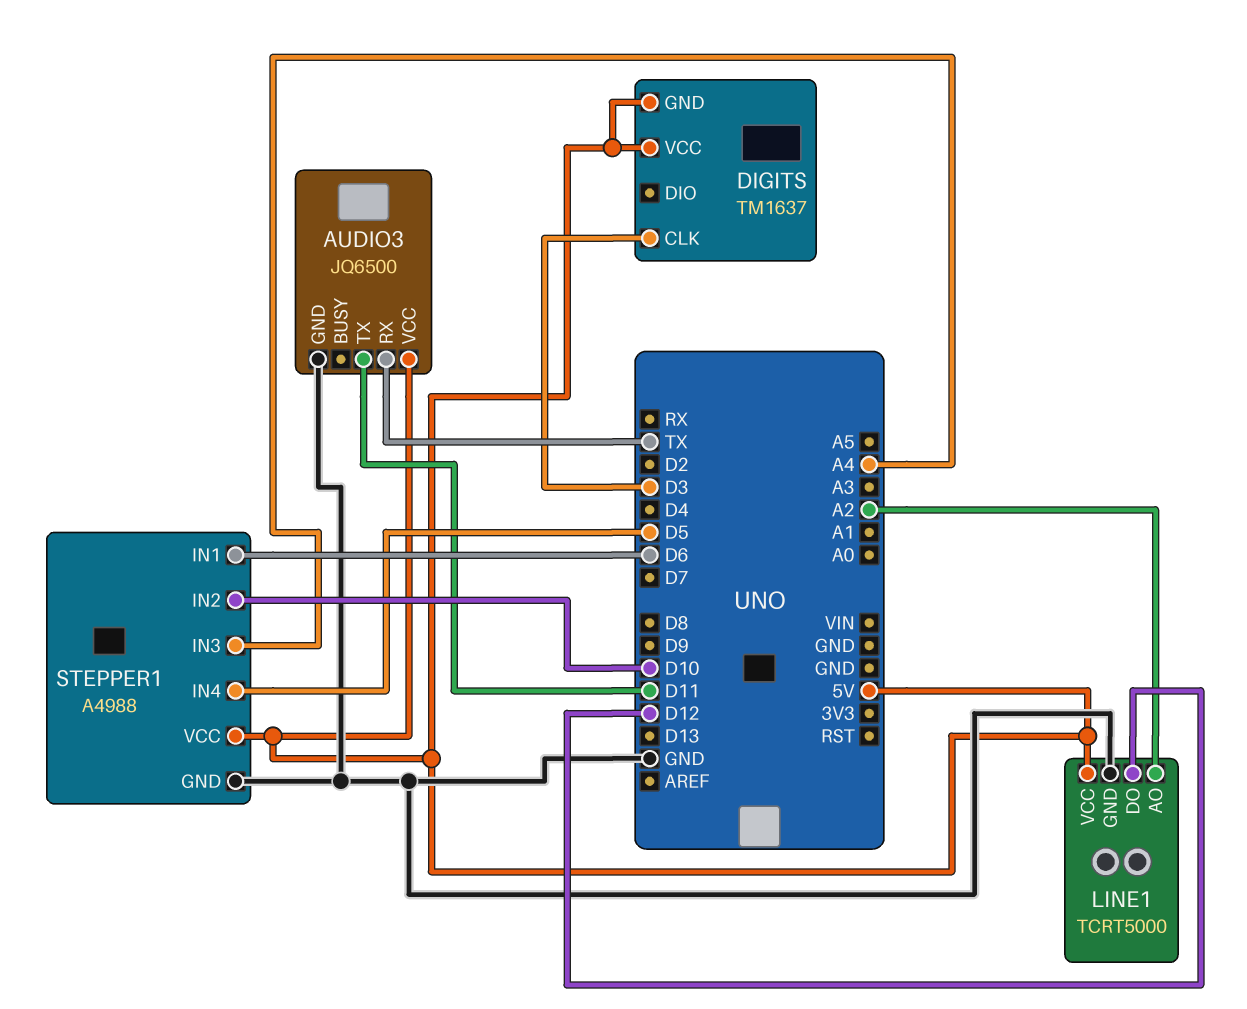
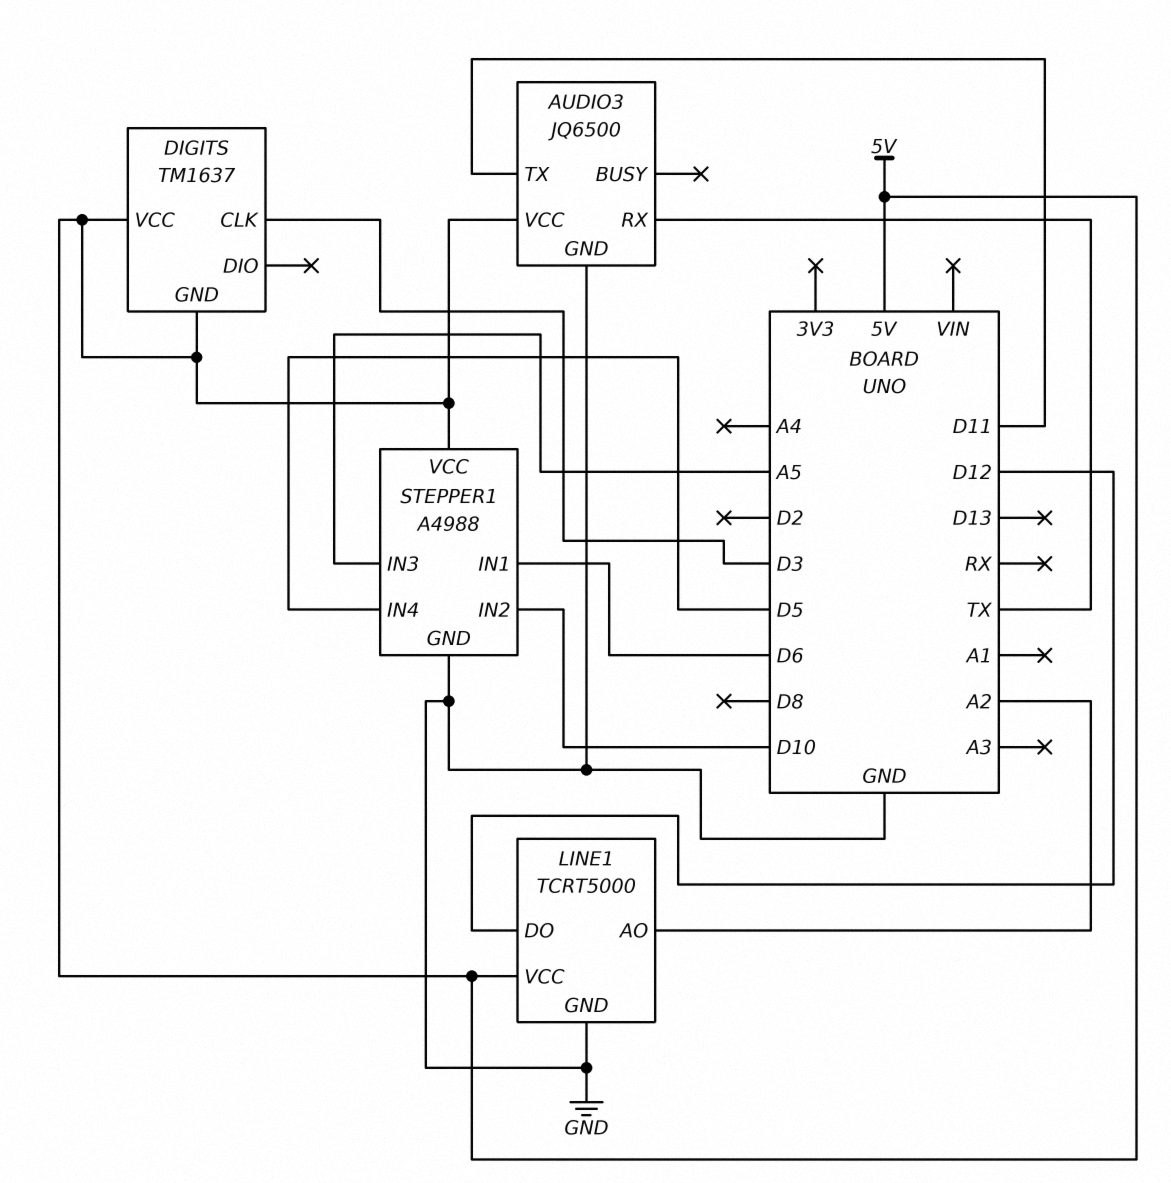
STEPPER1 pin IN3: A4 -> A5

